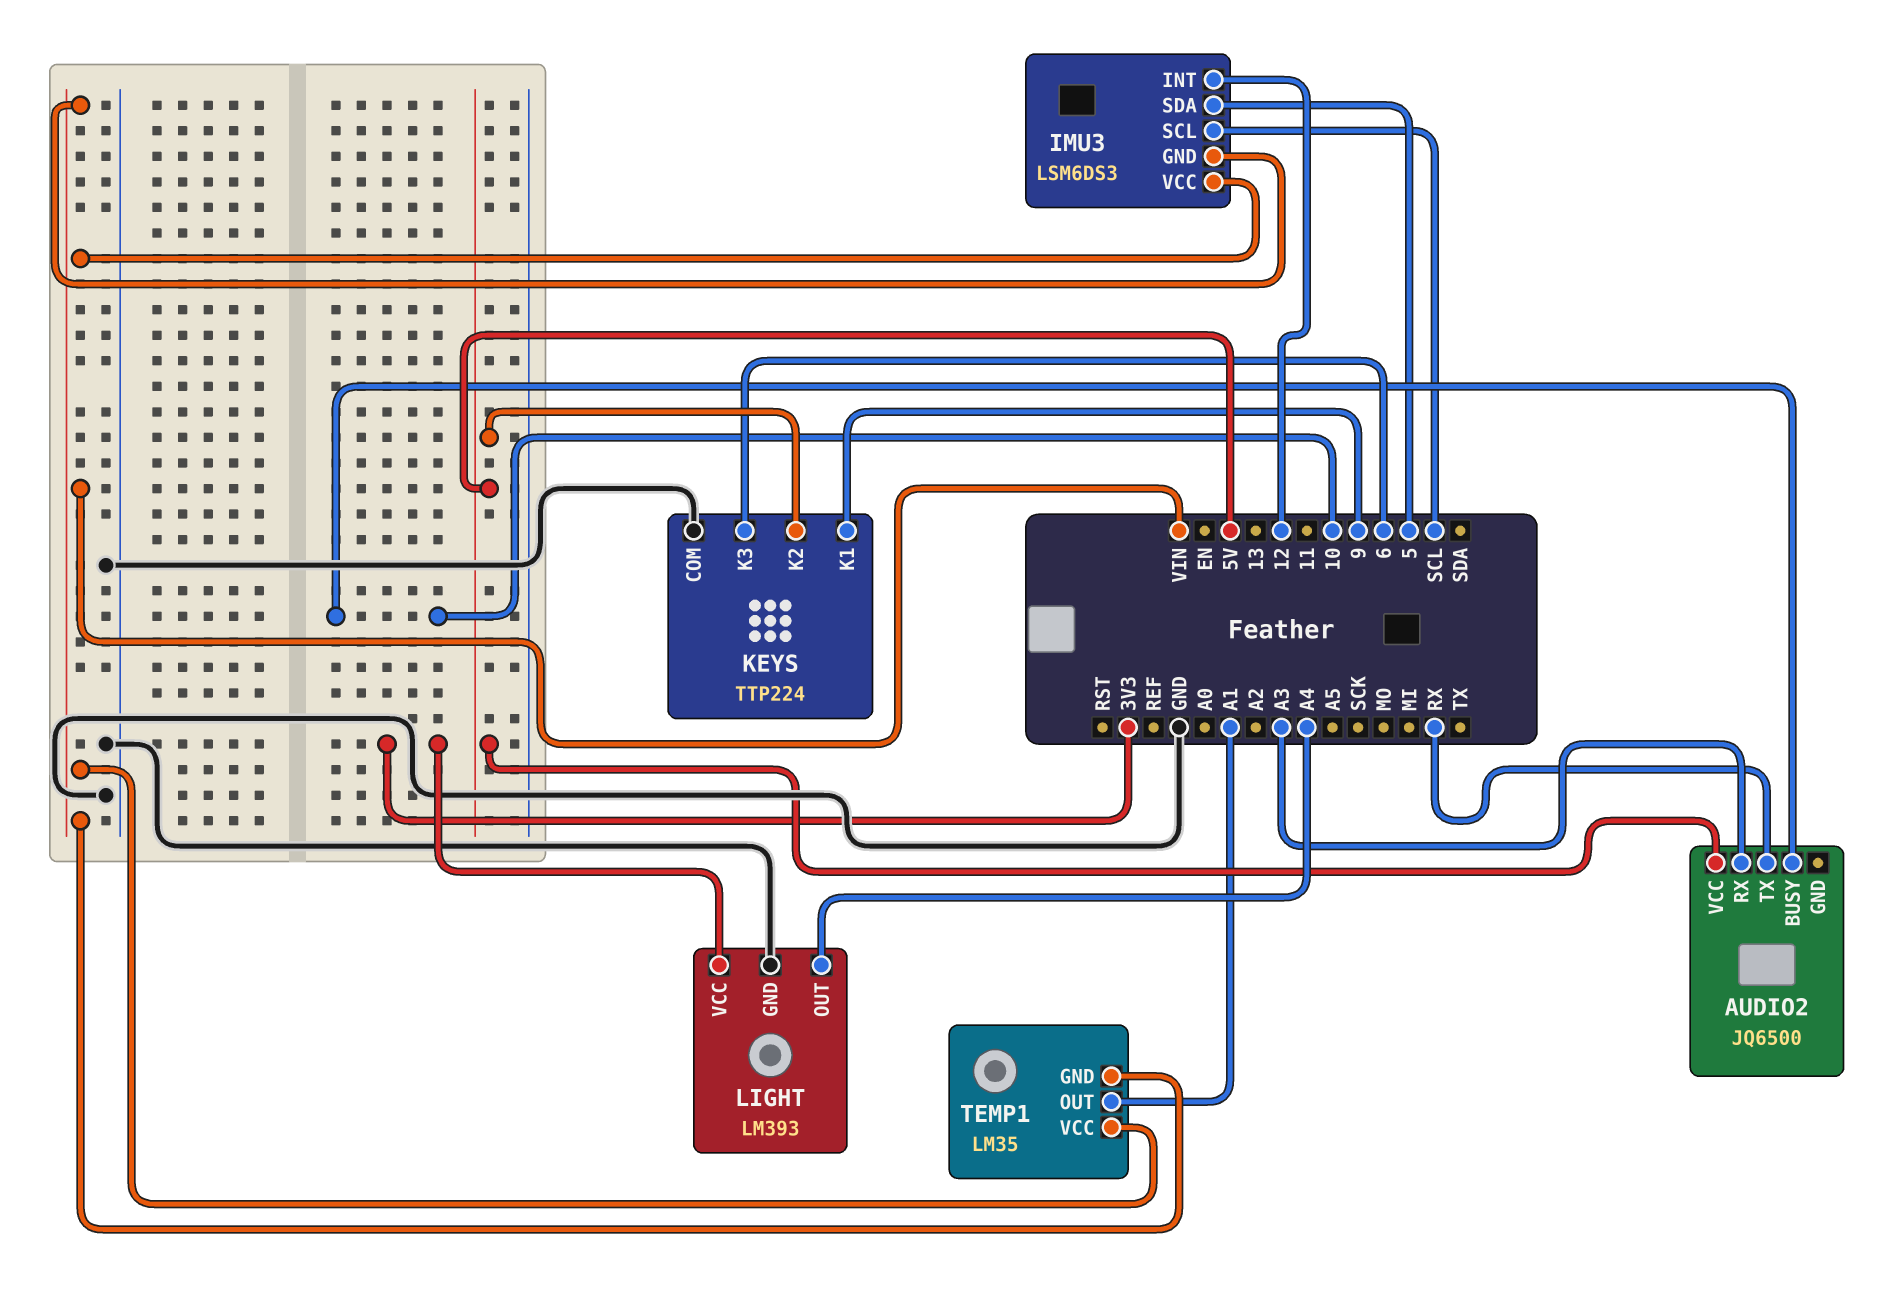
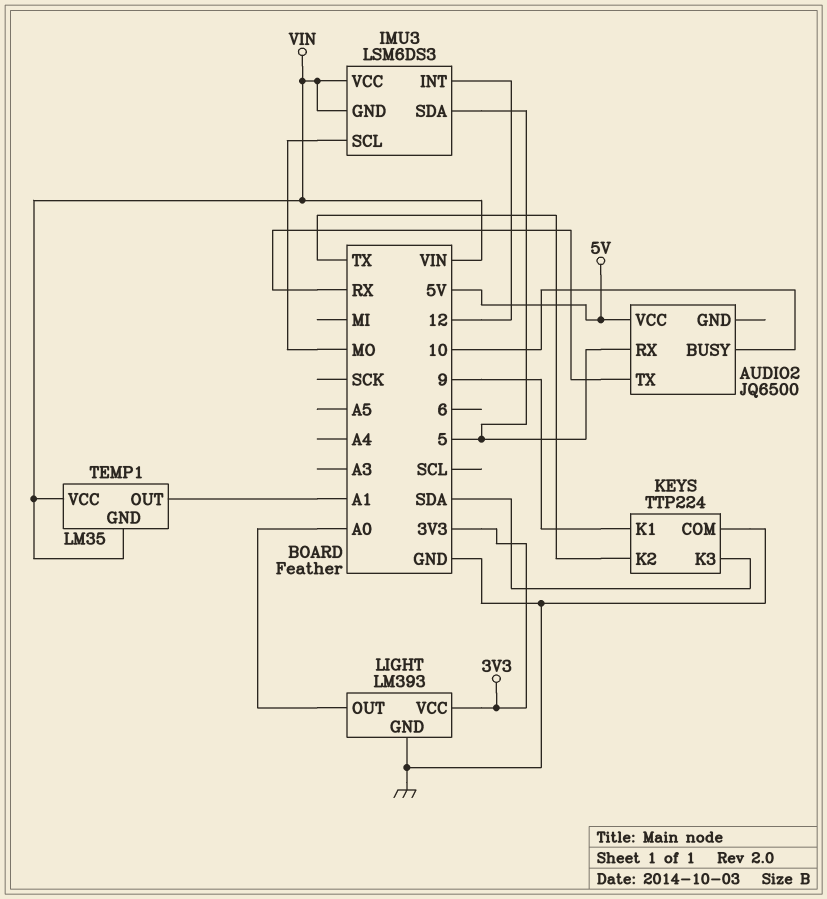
AUDIO2 pin RX: A3 -> 5
IMU3 pin SCL: SCL -> MO
KEYS pin K2: 5V -> TX
KEYS pin K3: 6 -> SDA
LIGHT pin OUT: A4 -> A0

